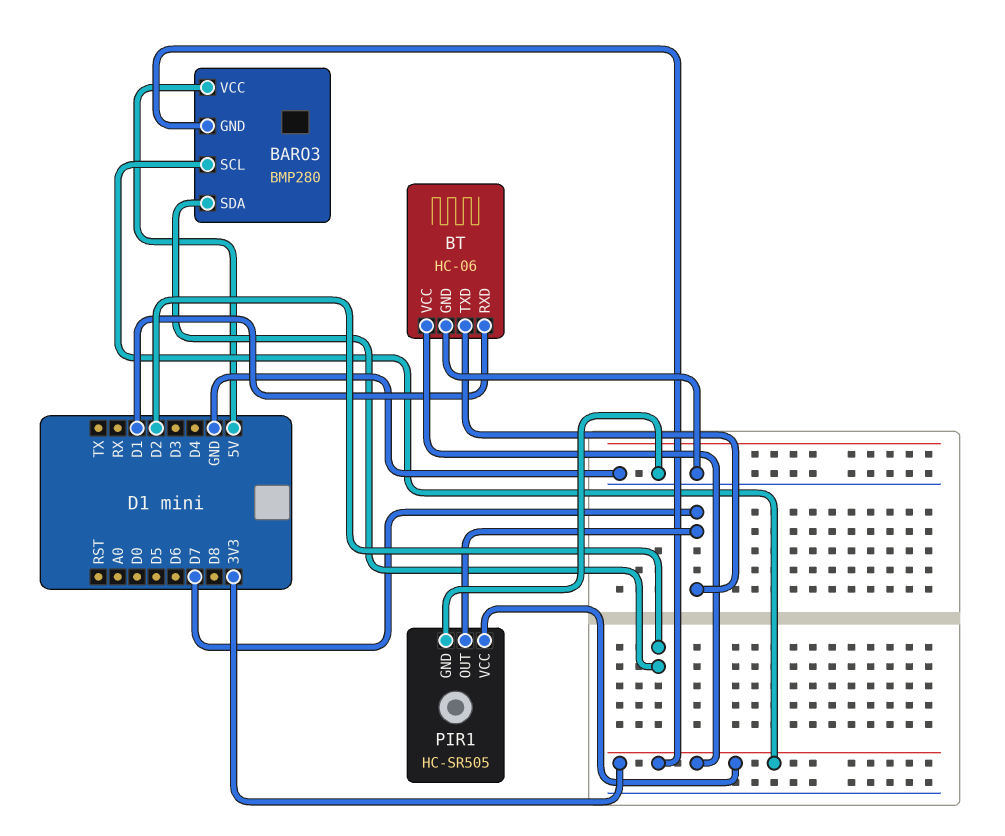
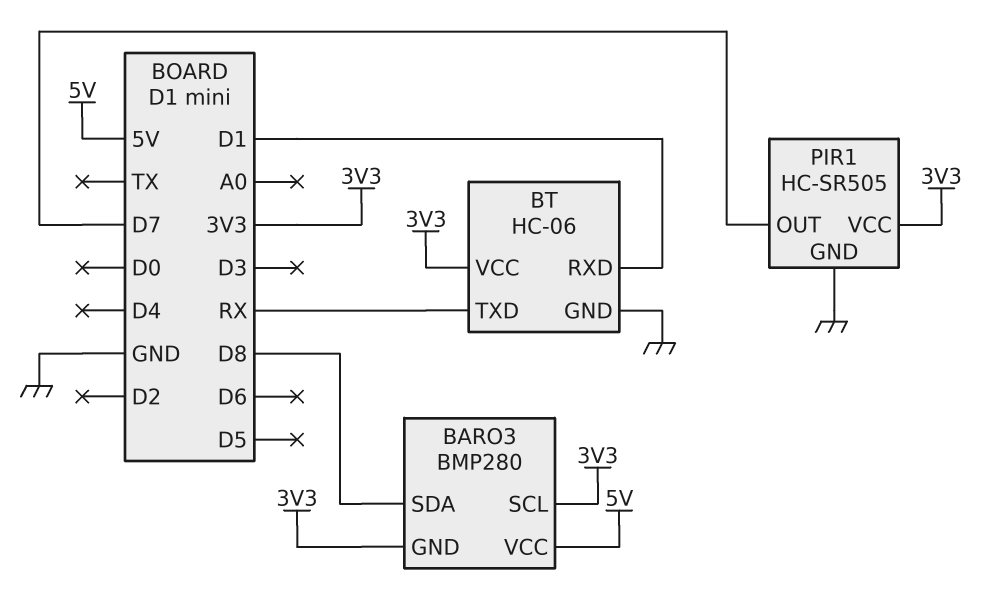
BARO3 pin SDA: D2 -> D8
BT pin TXD: D7 -> RX

